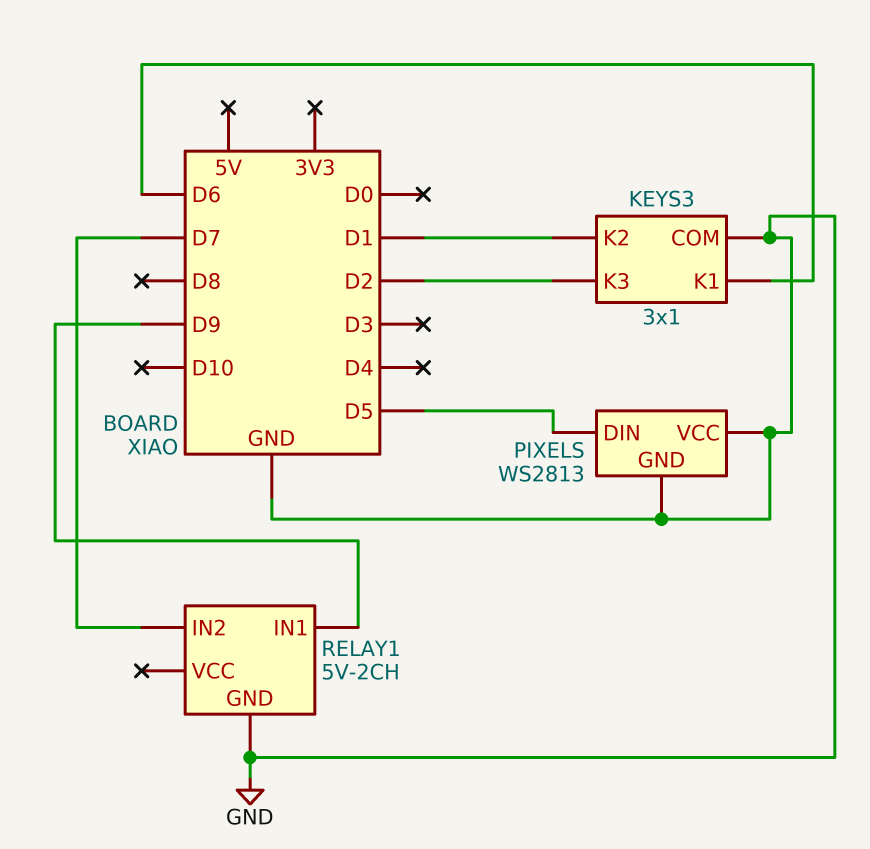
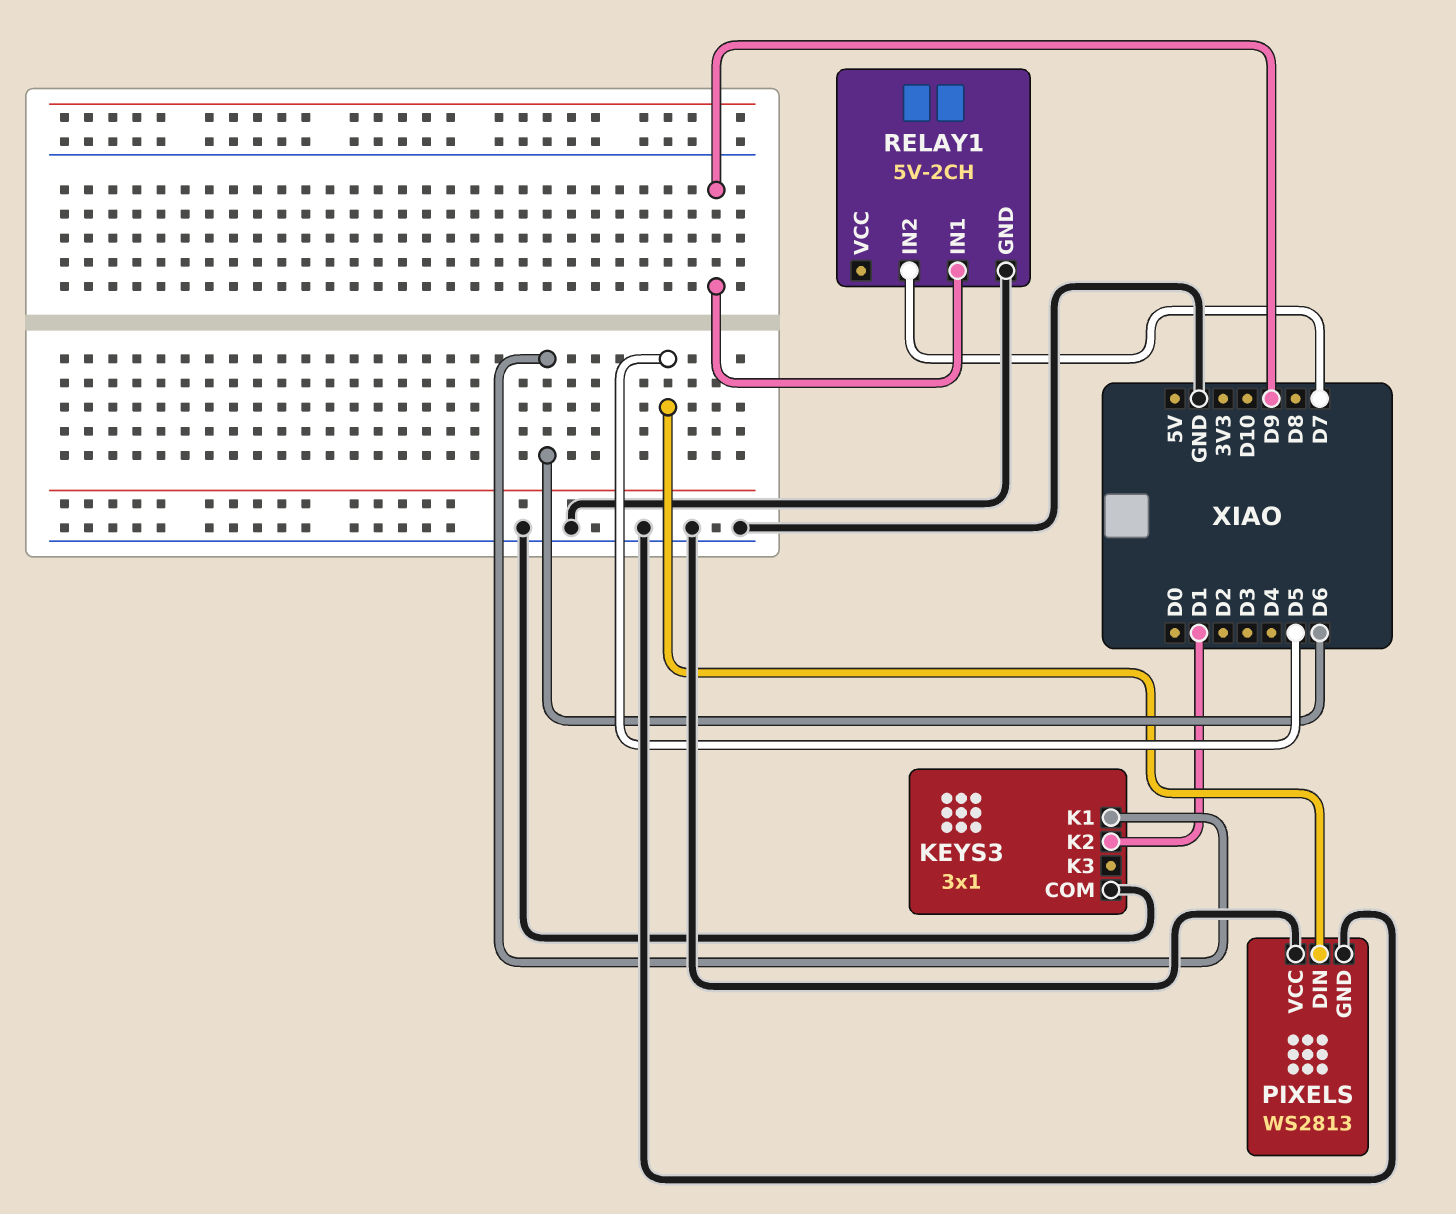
KEYS3 pin K3: D2 -> none

